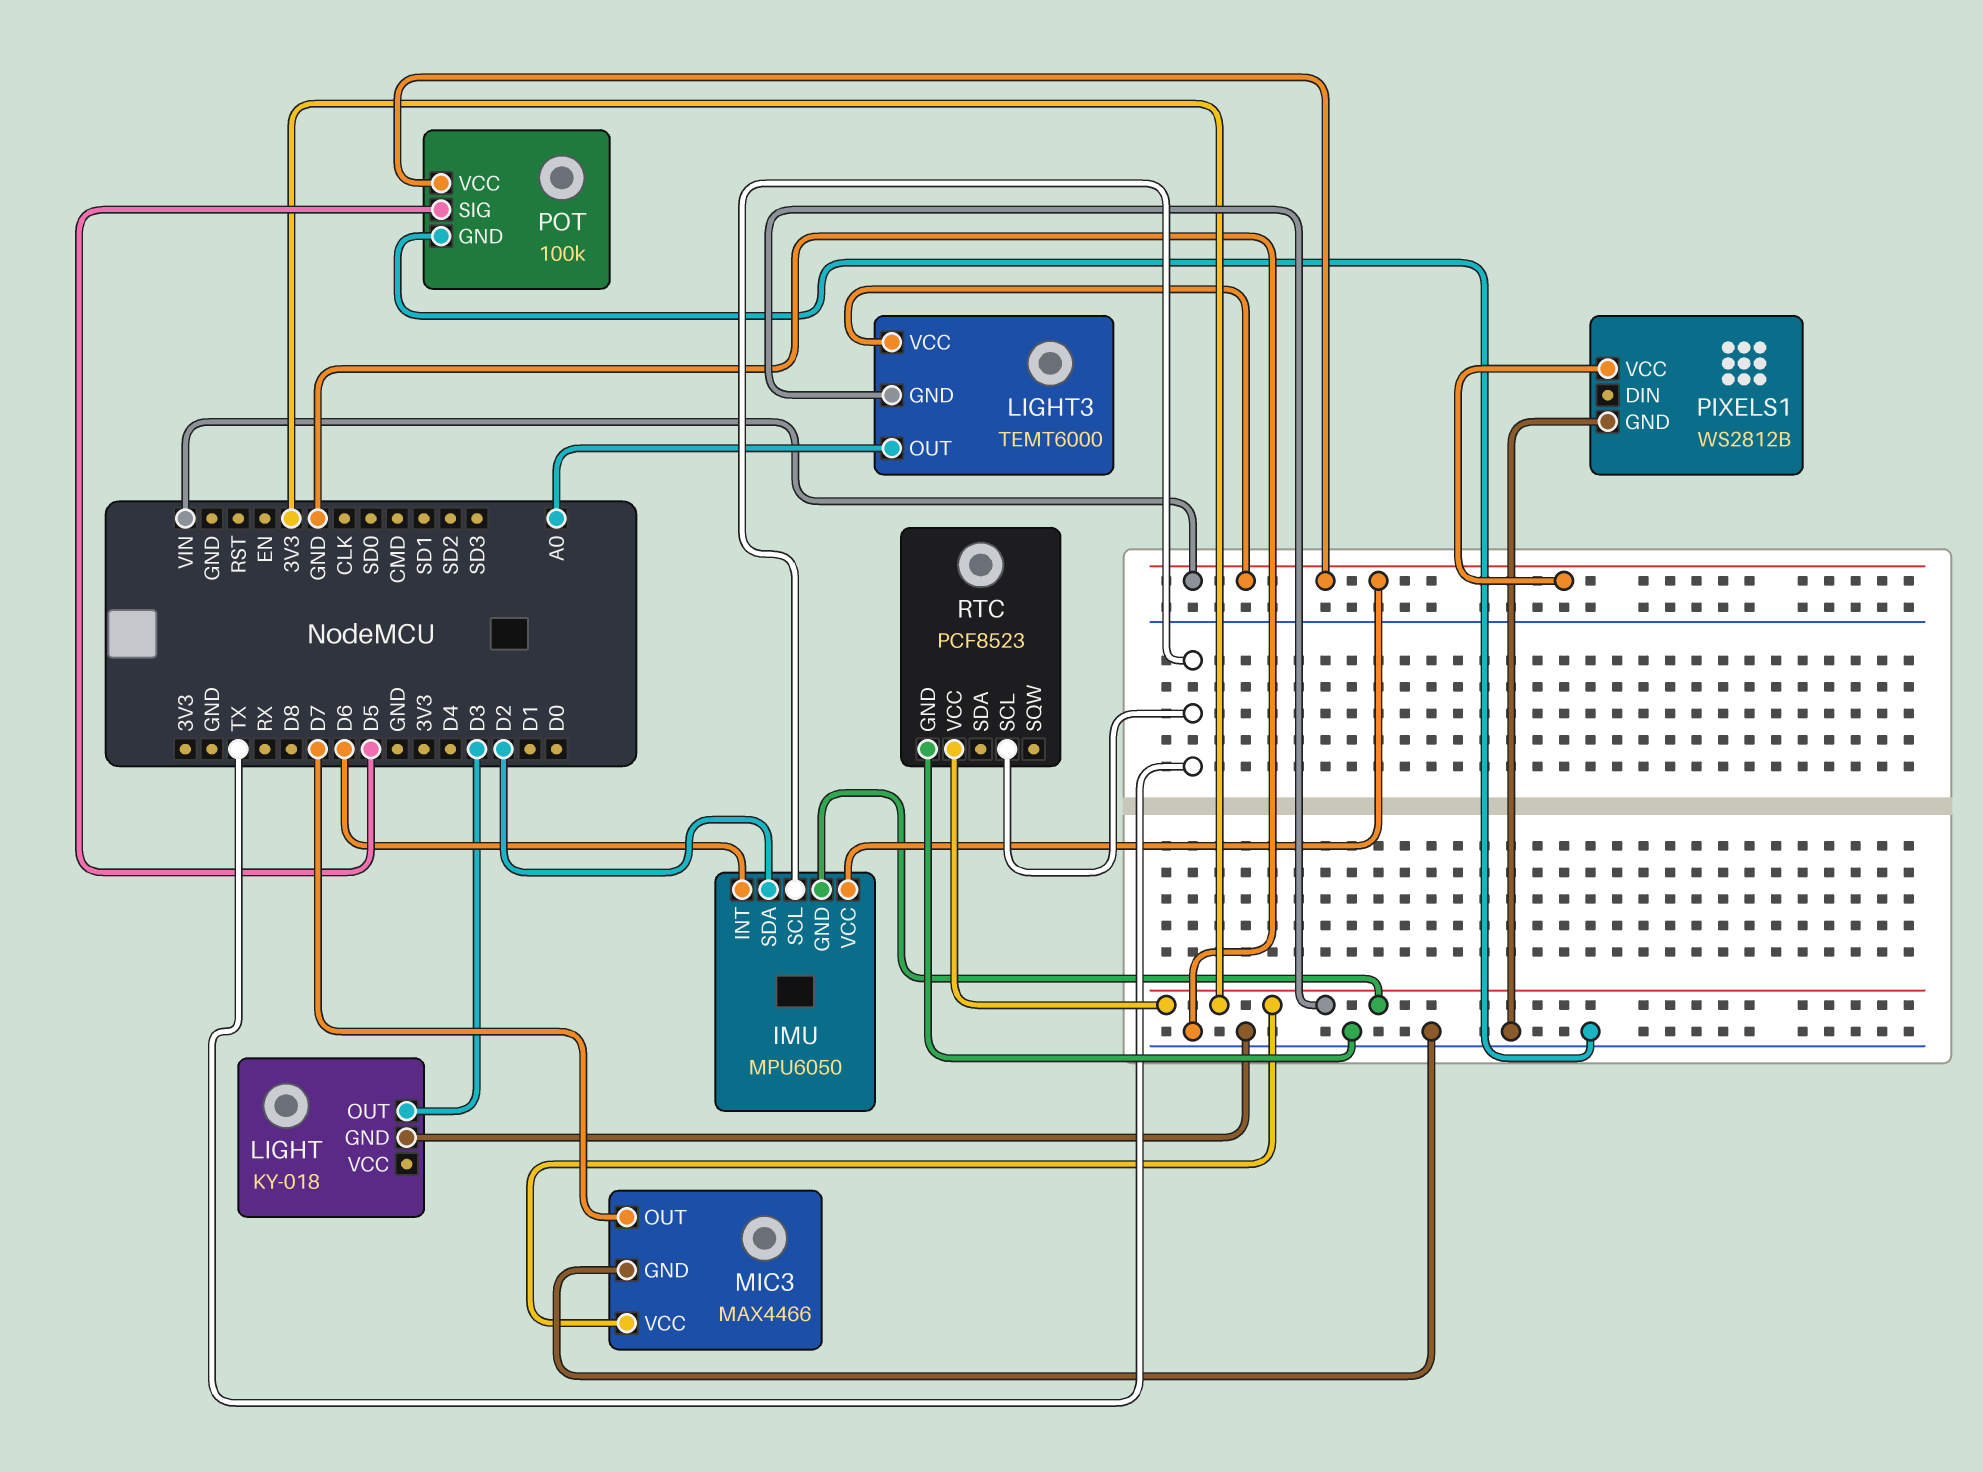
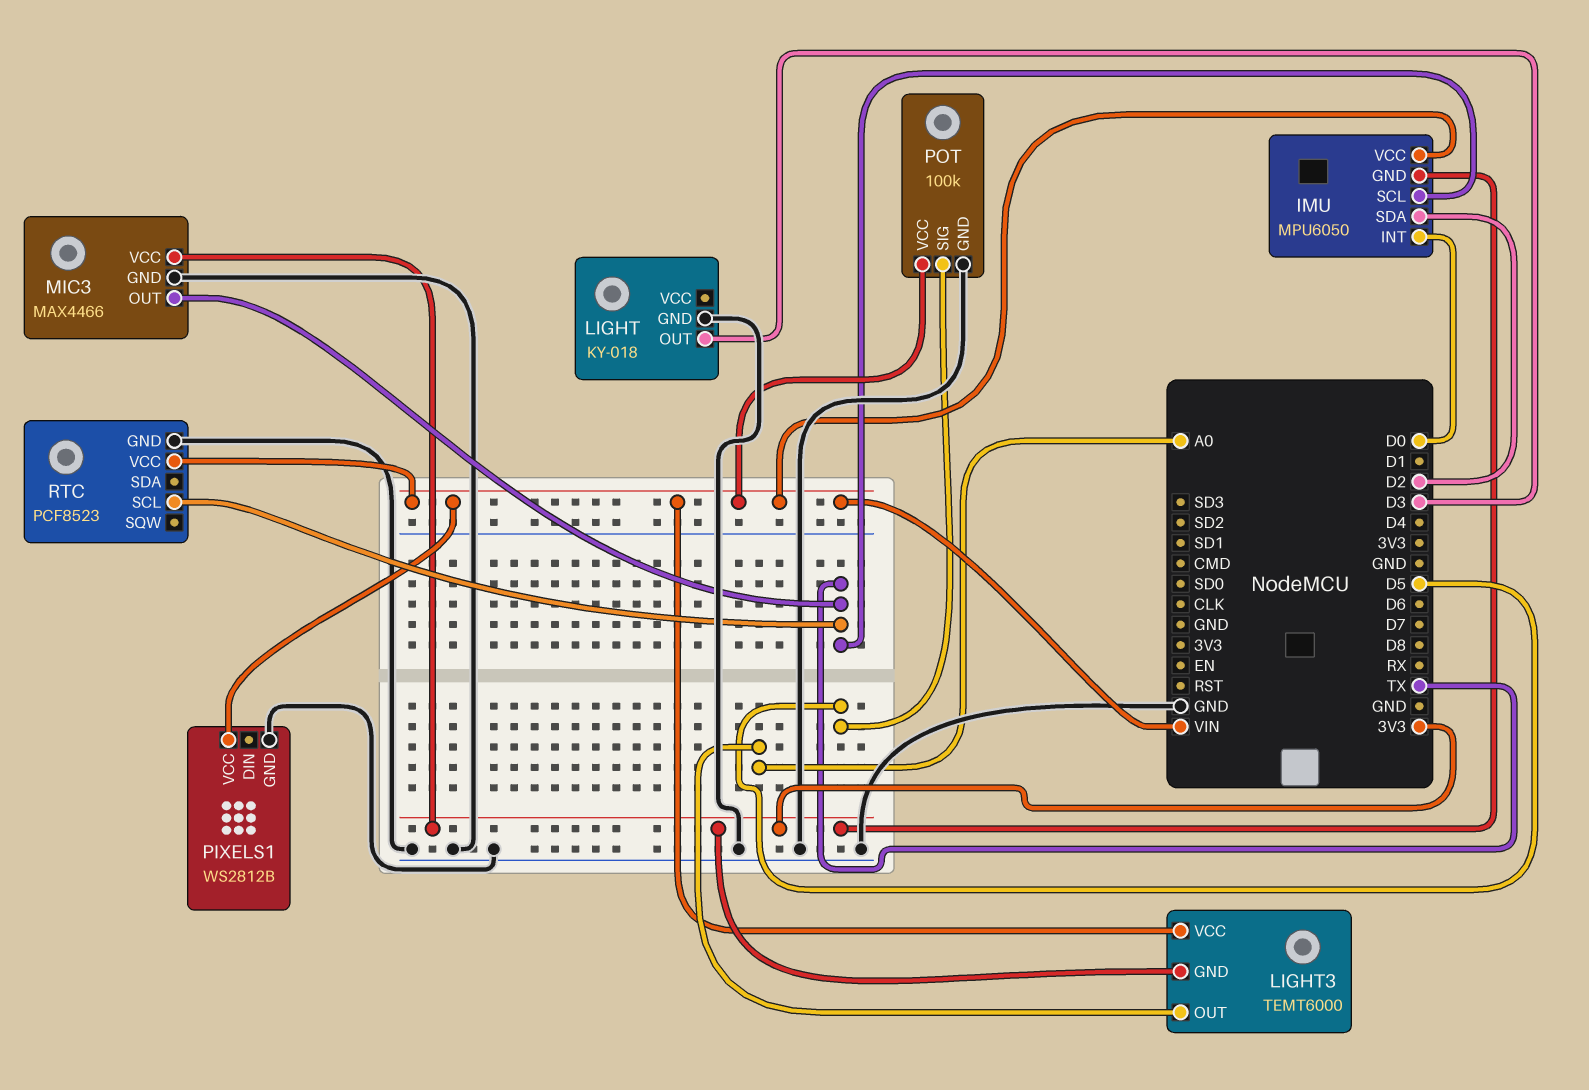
IMU pin INT: D6 -> D0
MIC3 pin OUT: D7 -> TX
RTC pin VCC: 3V3 -> VIN

